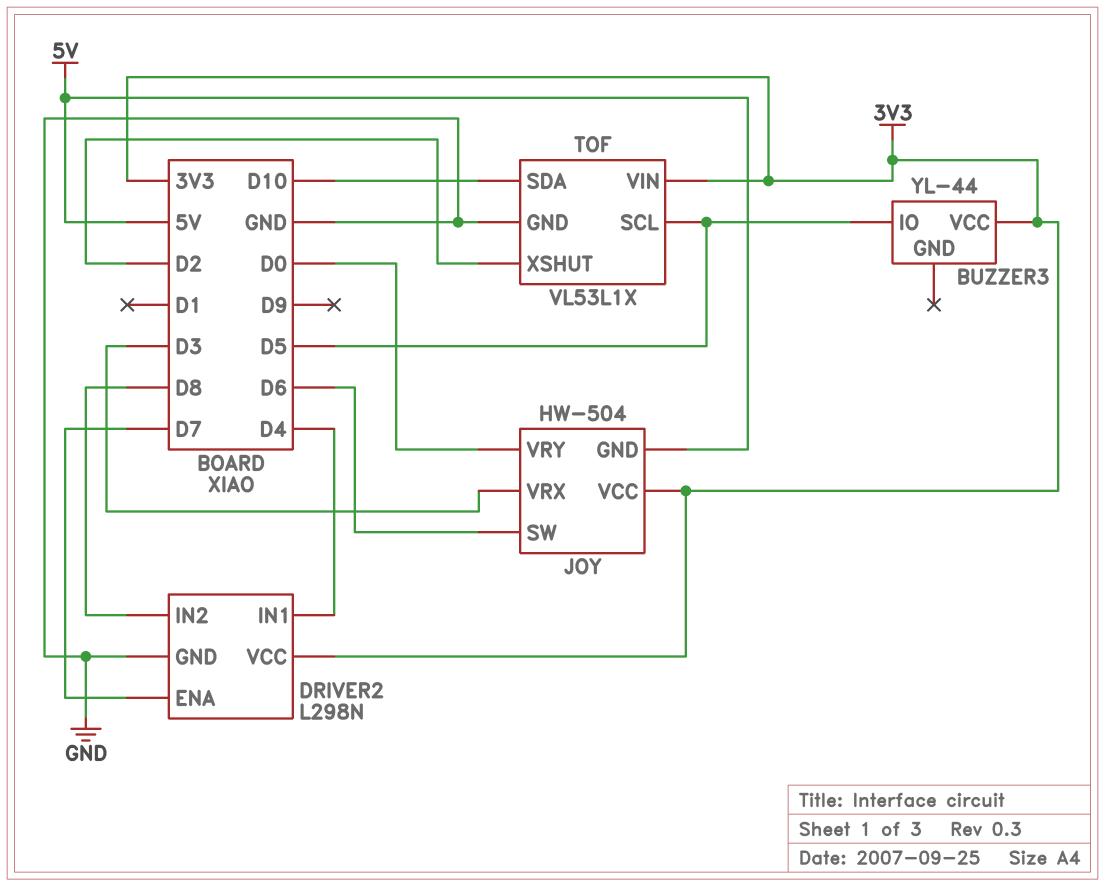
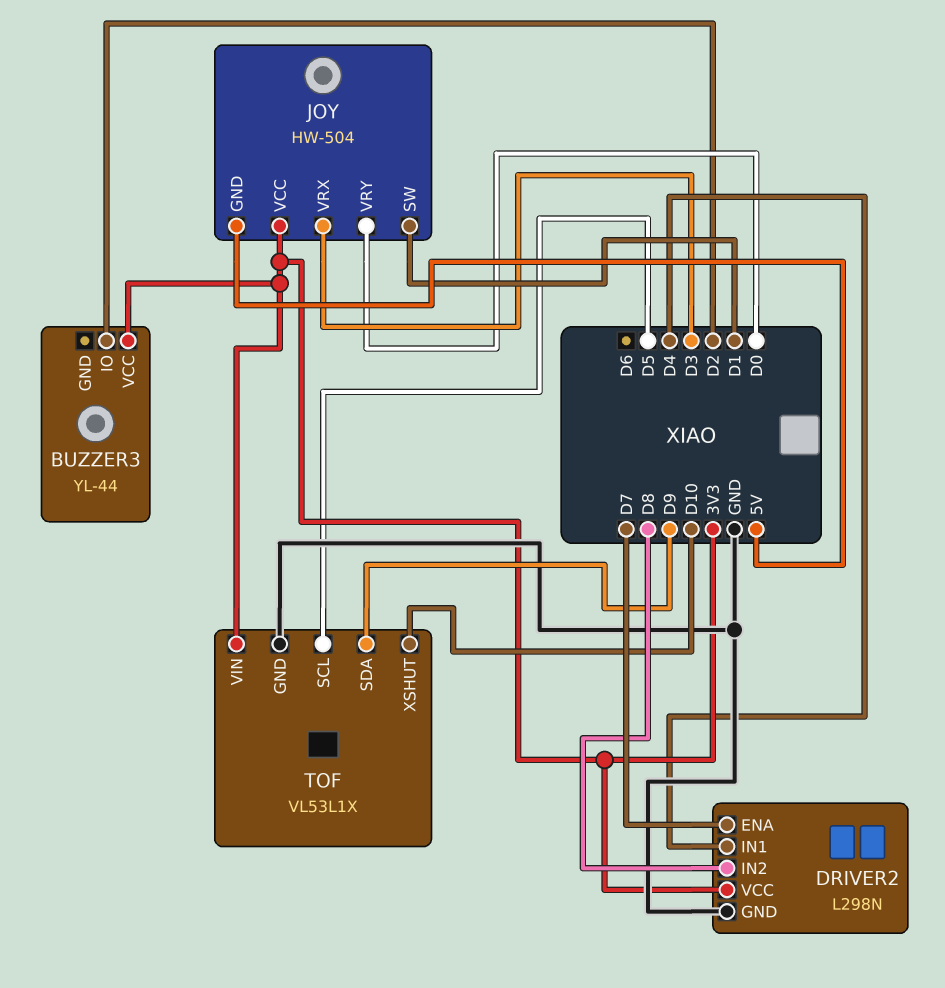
BUZZER3 pin IO: D5 -> D2
JOY pin SW: D6 -> D1
TOF pin SDA: D10 -> D9
TOF pin XSHUT: D2 -> D10

